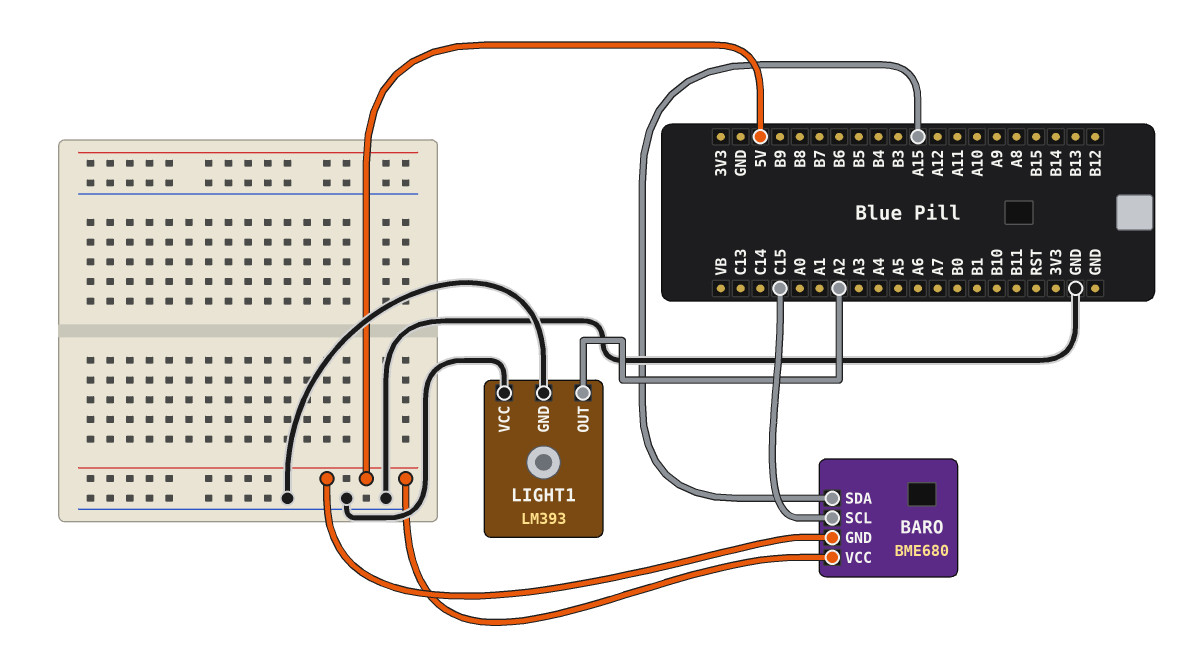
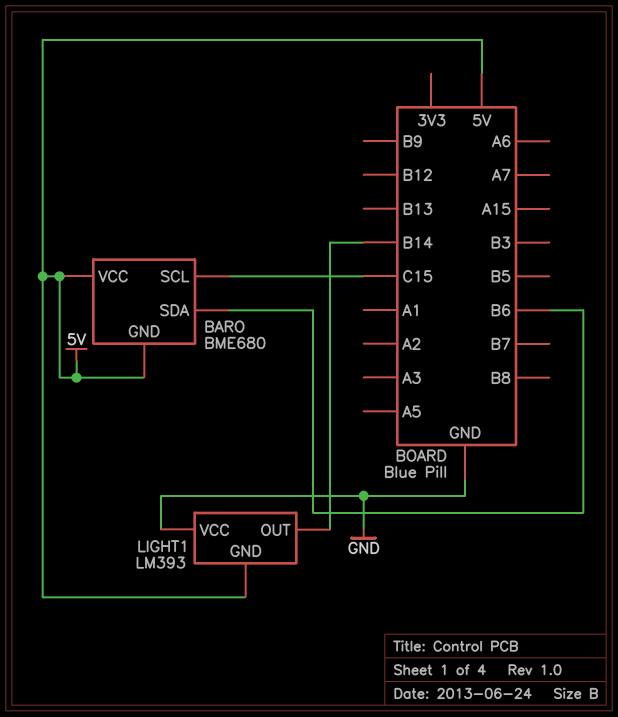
BARO pin SDA: A15 -> B6
LIGHT1 pin GND: GND -> 5V
LIGHT1 pin OUT: A2 -> B14

